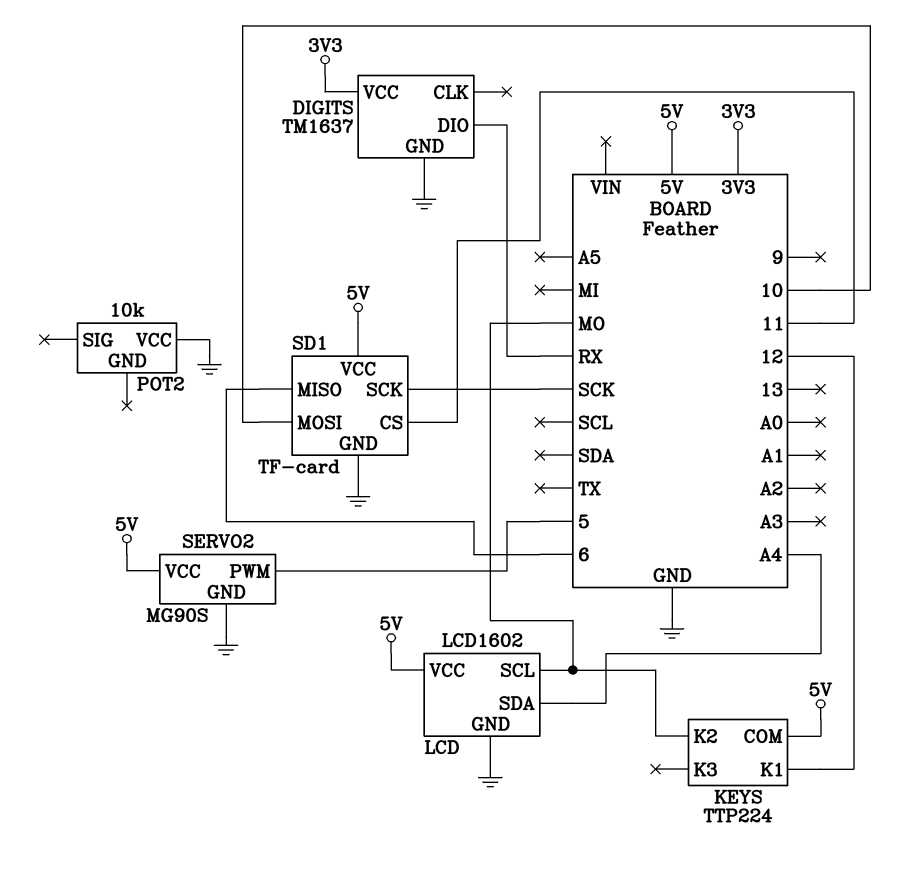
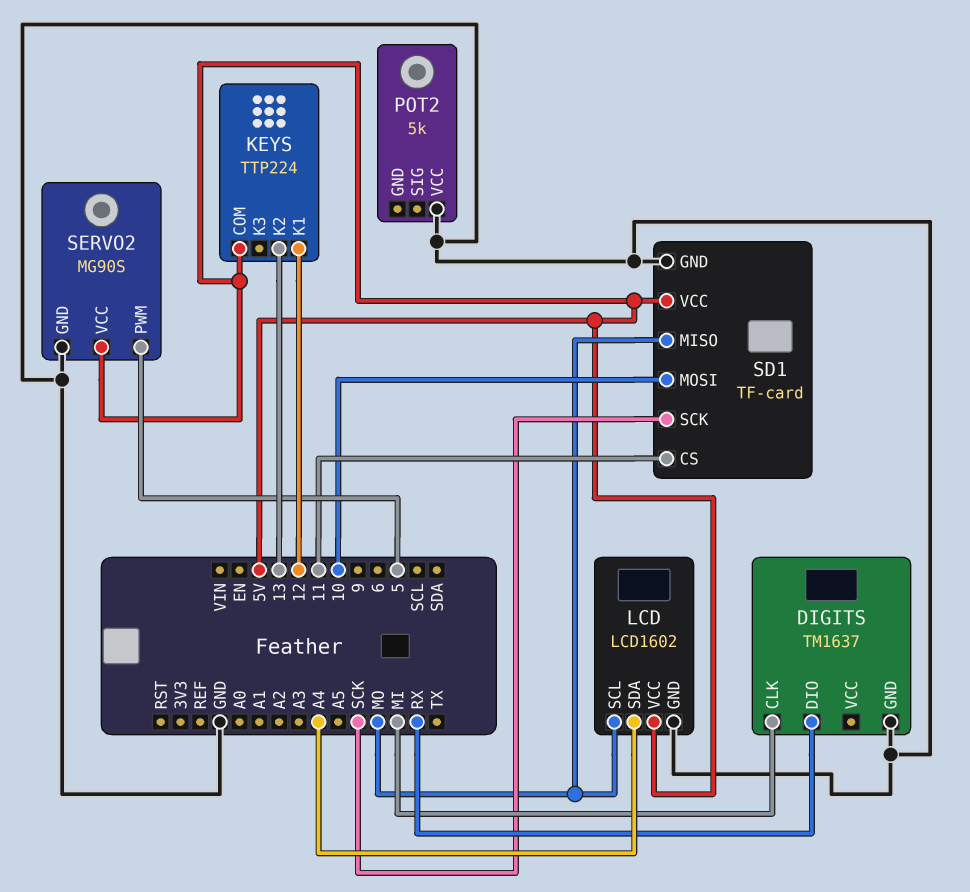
DIGITS pin CLK: none -> MI
DIGITS pin VCC: 3V3 -> none
KEYS pin K2: MO -> 13
POT2: 10k -> 5k
SD1 pin MISO: 6 -> MO

